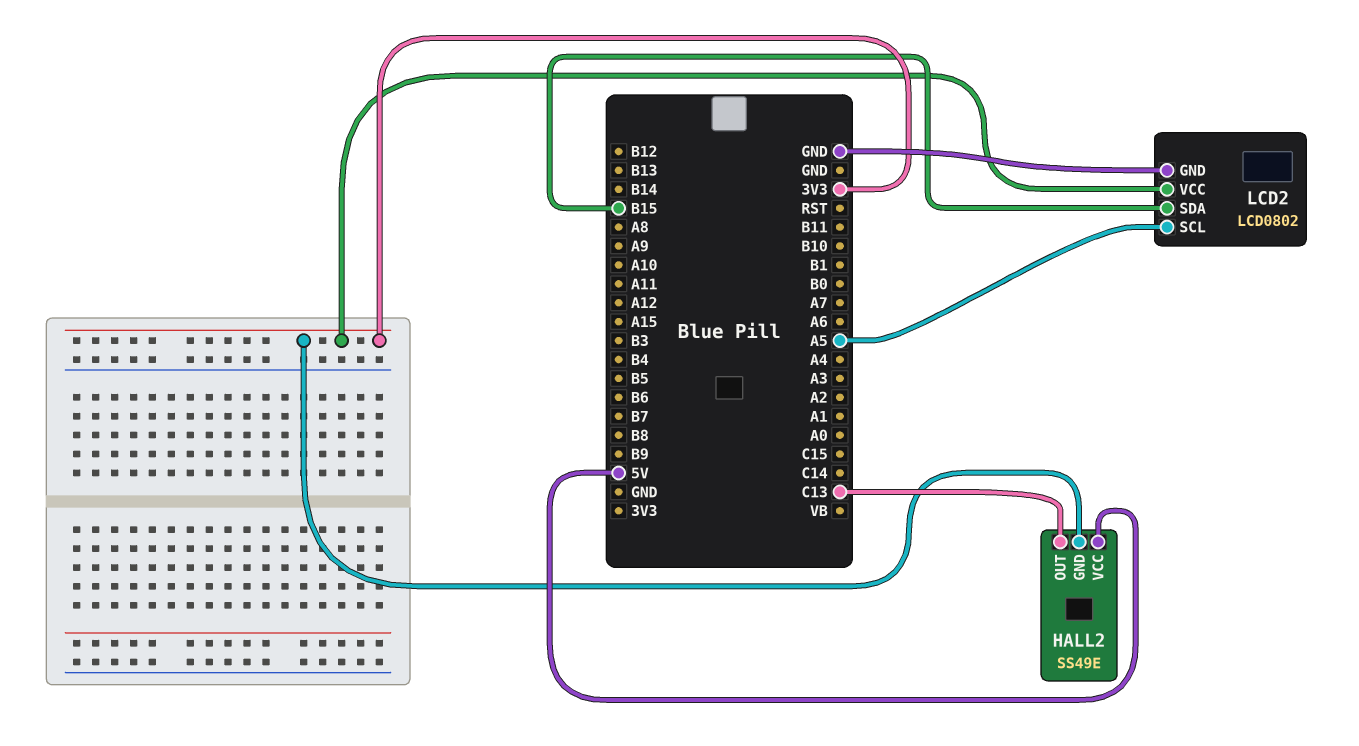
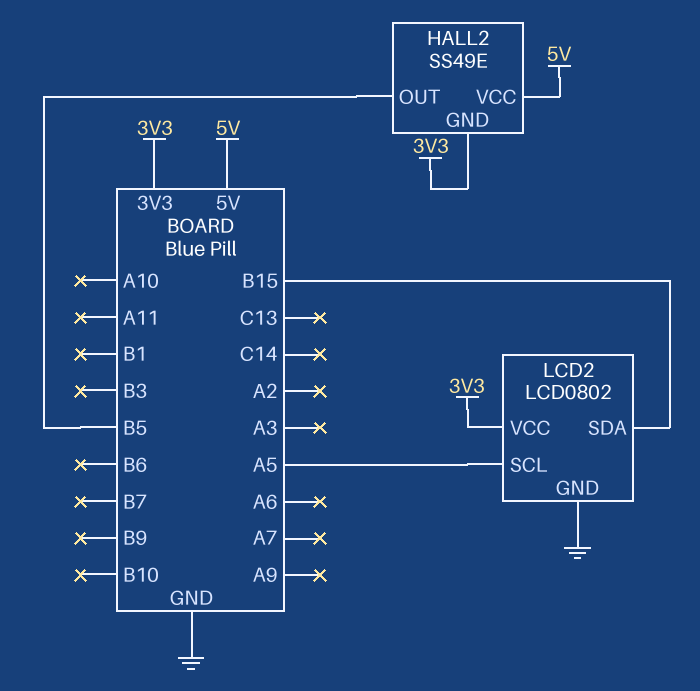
HALL2 pin OUT: C13 -> B5

